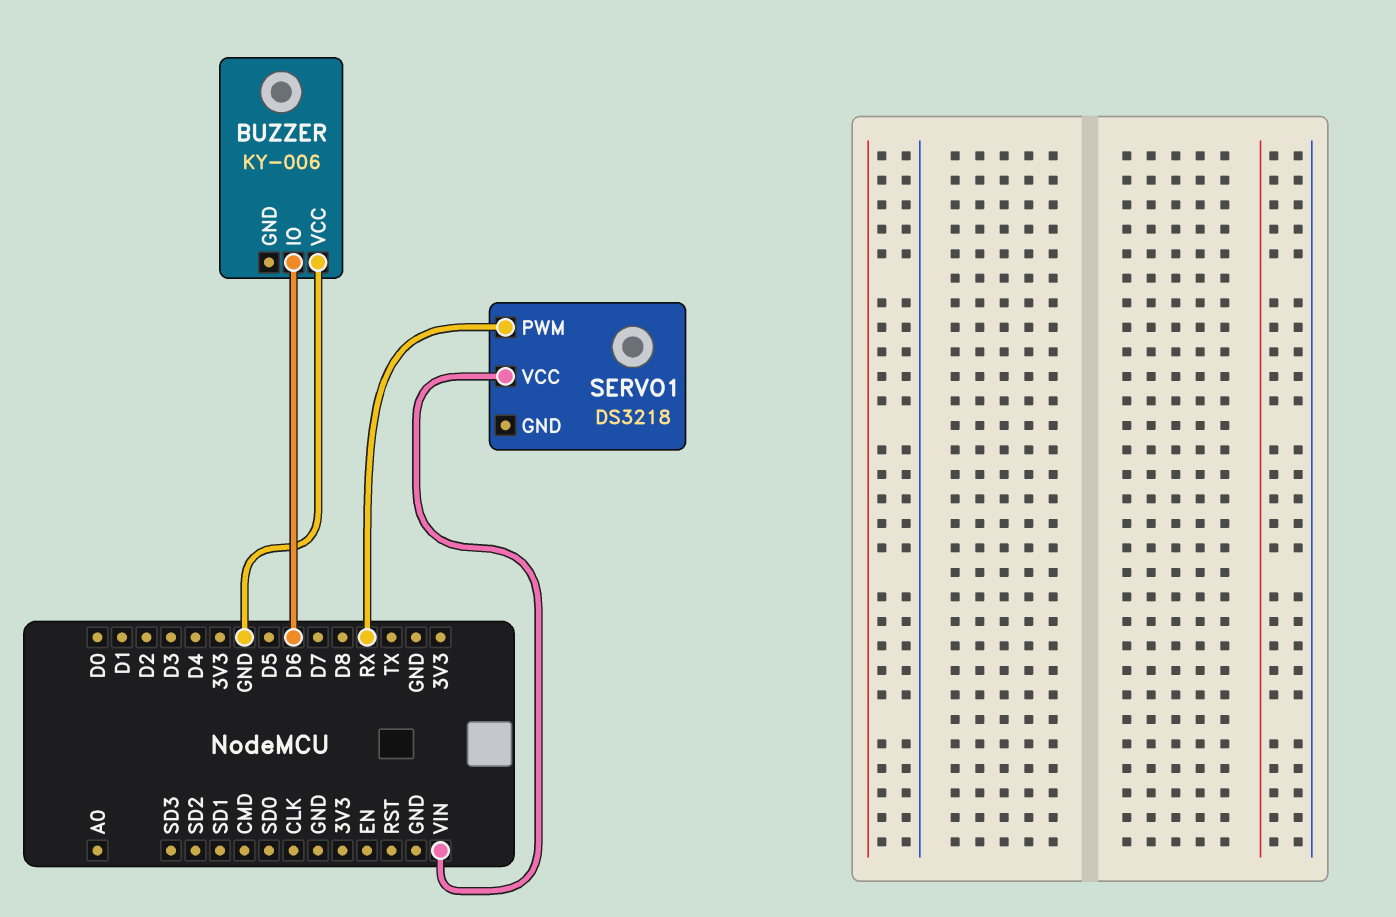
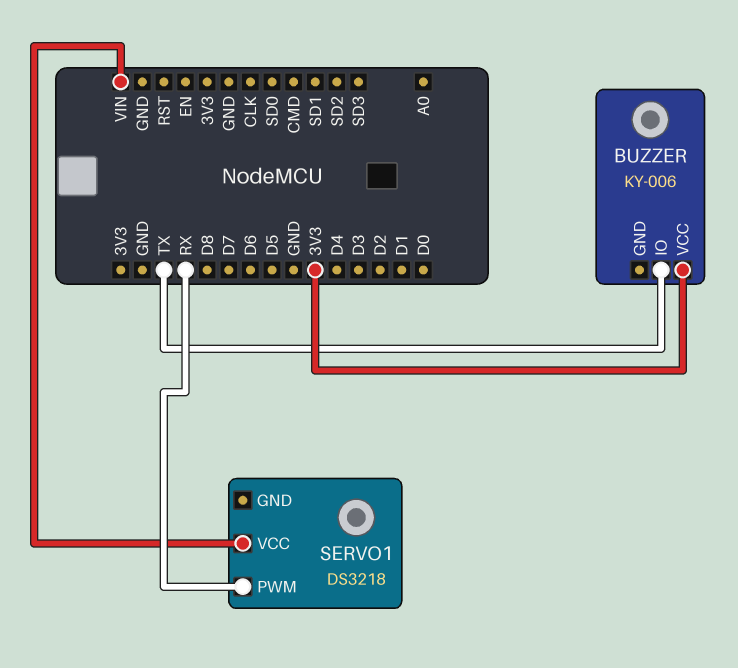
BUZZER pin IO: D6 -> TX
BUZZER pin VCC: GND -> 3V3

